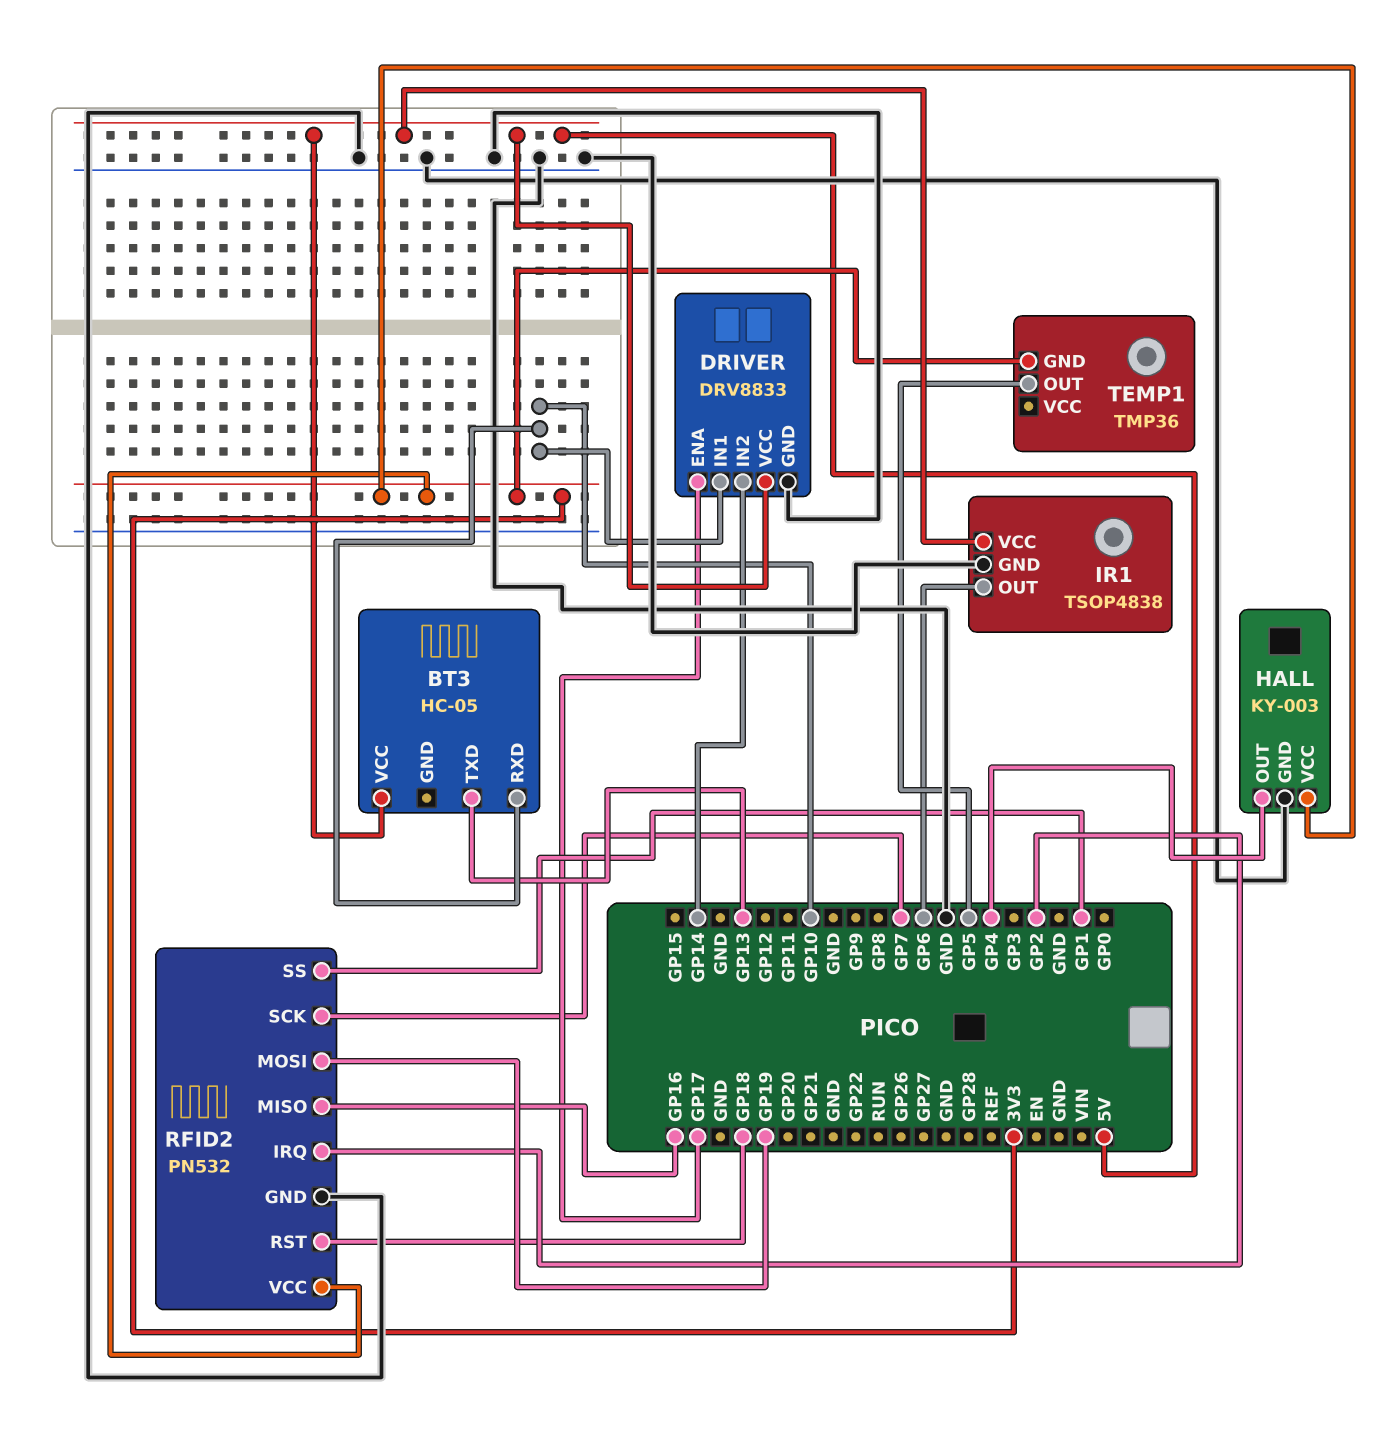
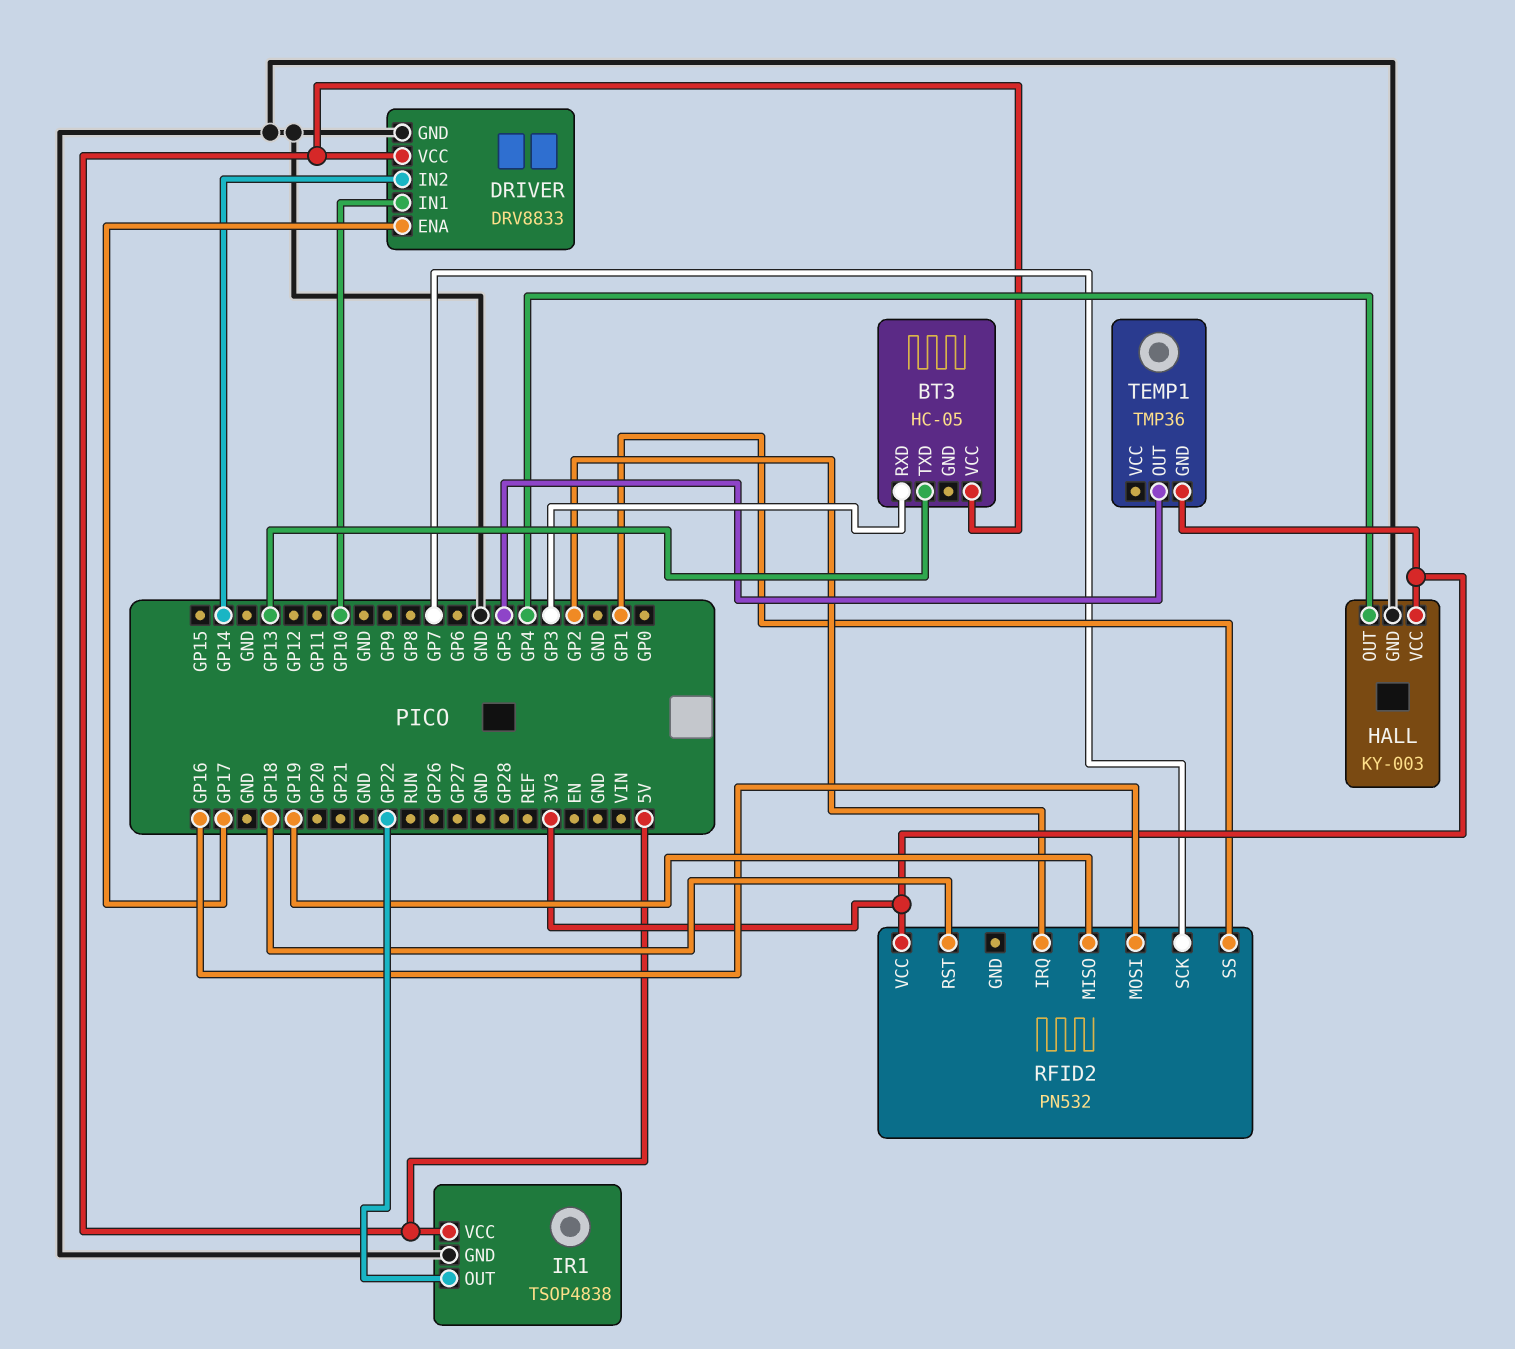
BT3 pin RXD: GP10 -> GP3
IR1 pin OUT: GP6 -> GP22
RFID2 pin GND: GND -> none
RFID2 pin MISO: GP16 -> GP19
RFID2 pin MOSI: GP19 -> GP16

